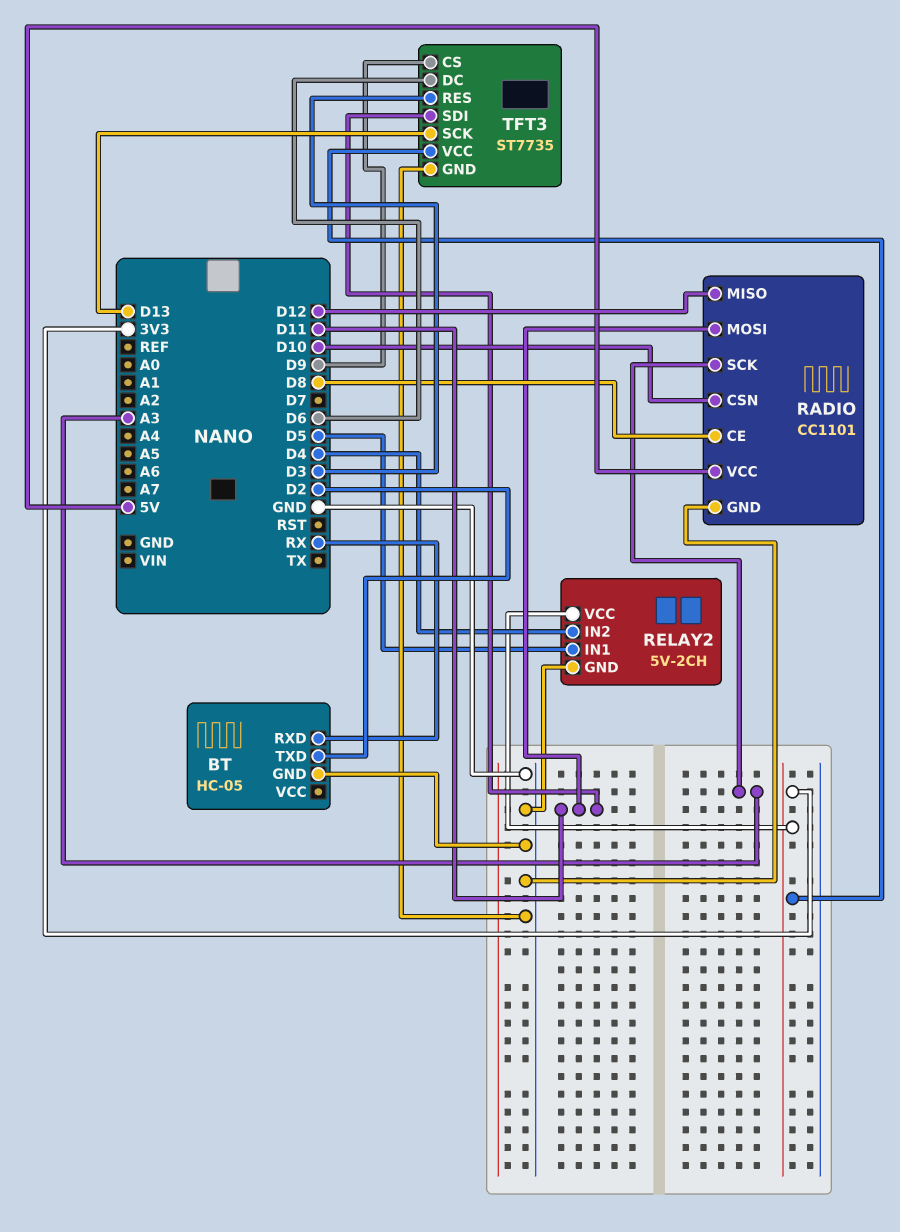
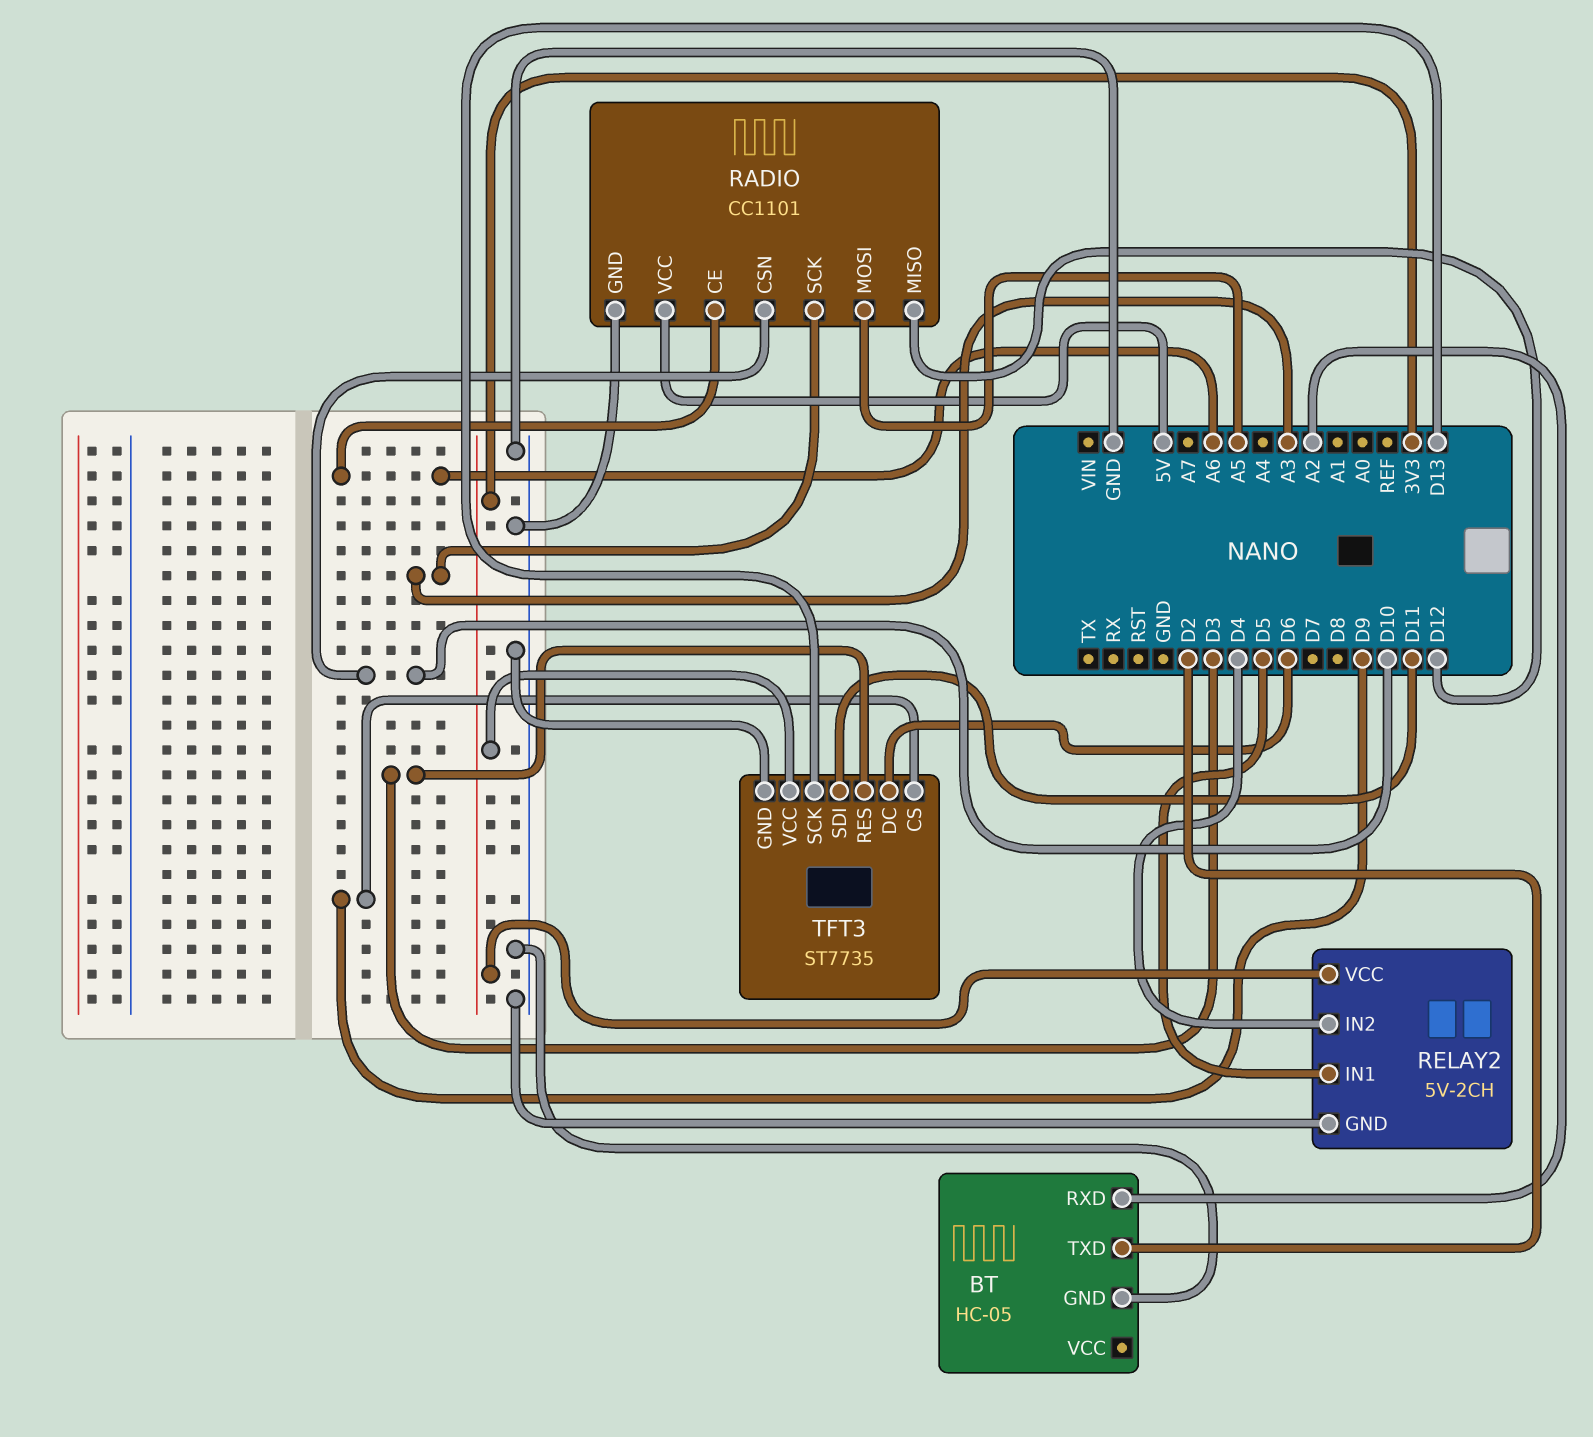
BT pin RXD: RX -> A2
RADIO pin CE: D8 -> A6
RADIO pin MOSI: D11 -> A5

